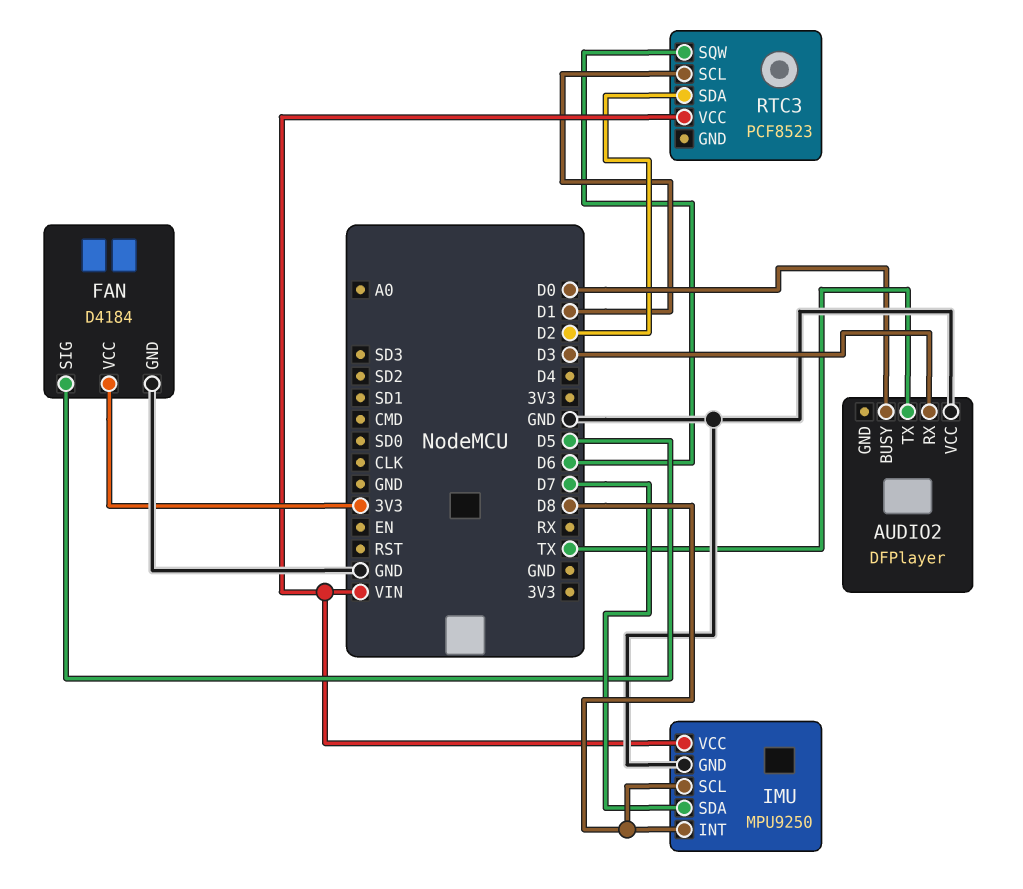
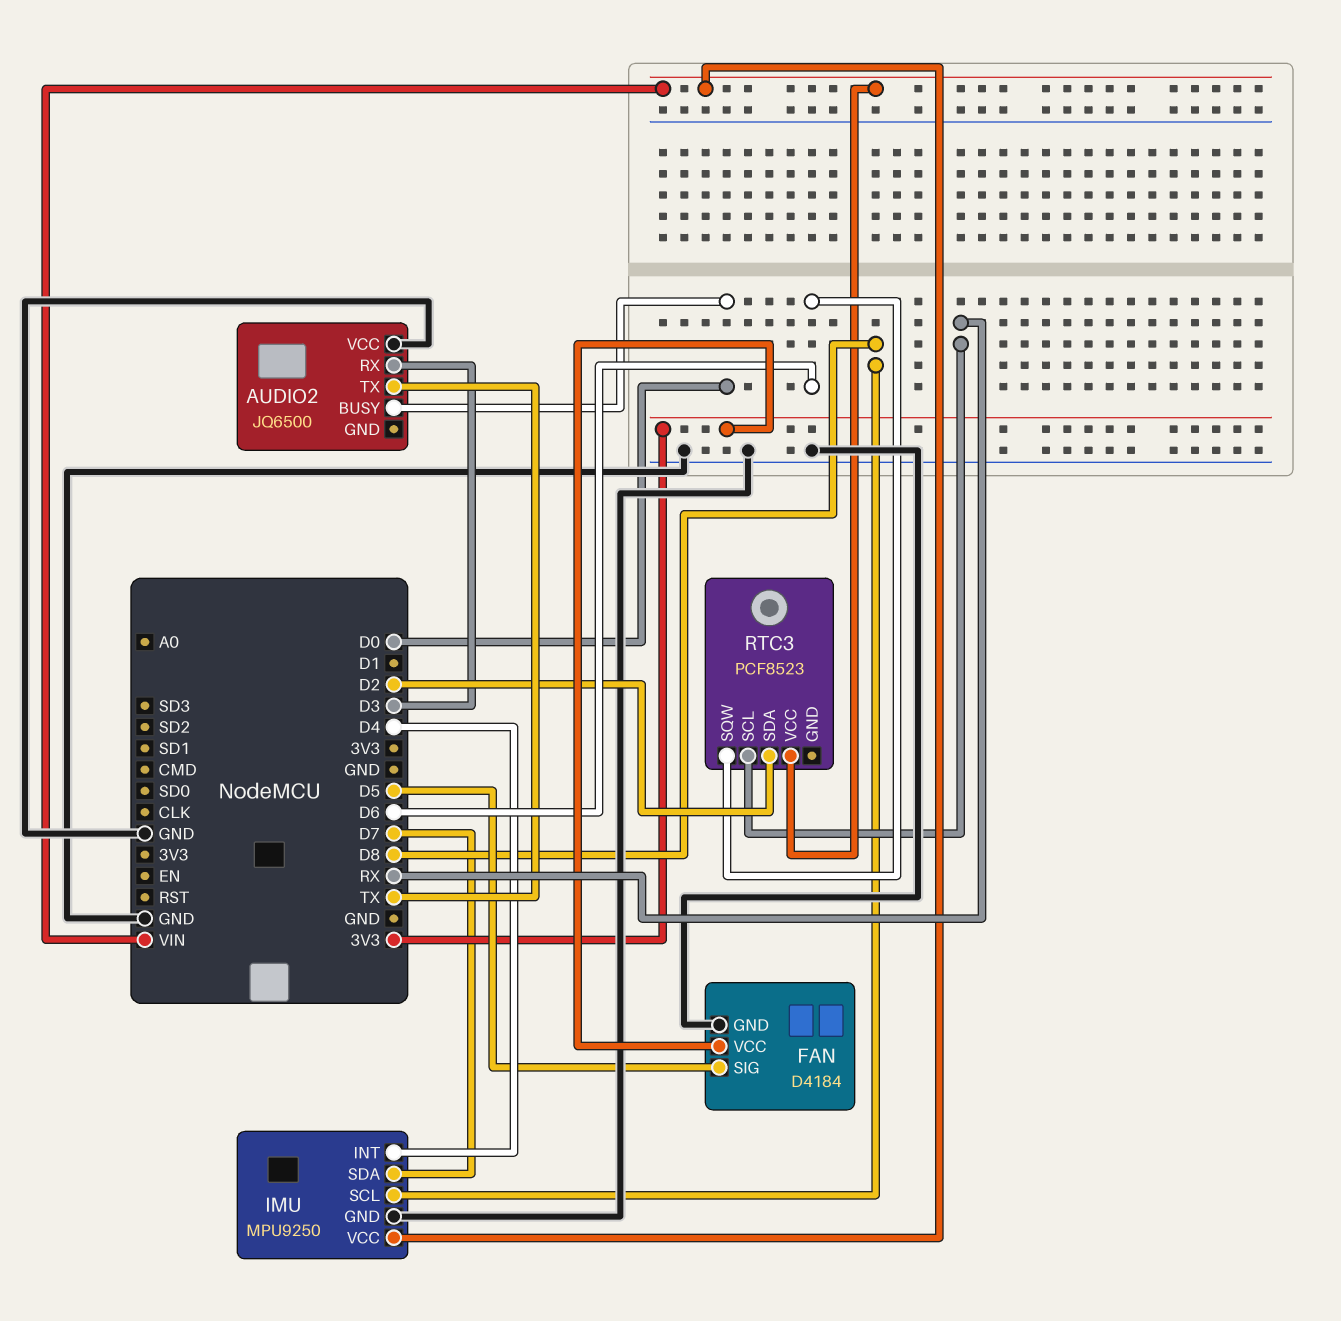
AUDIO2: DFPlayer -> JQ6500
IMU pin INT: D8 -> D4
RTC3 pin SCL: D1 -> RX

